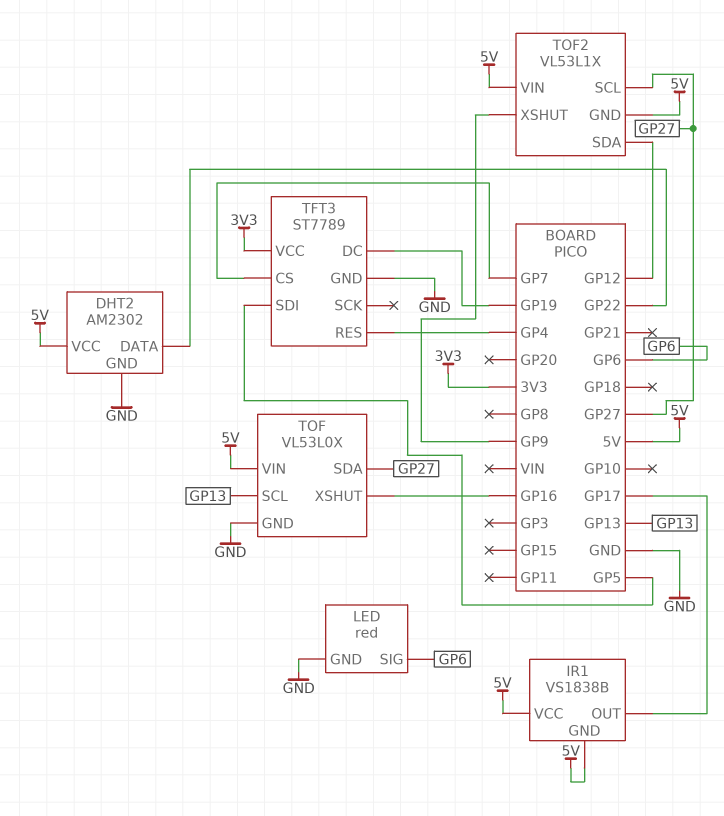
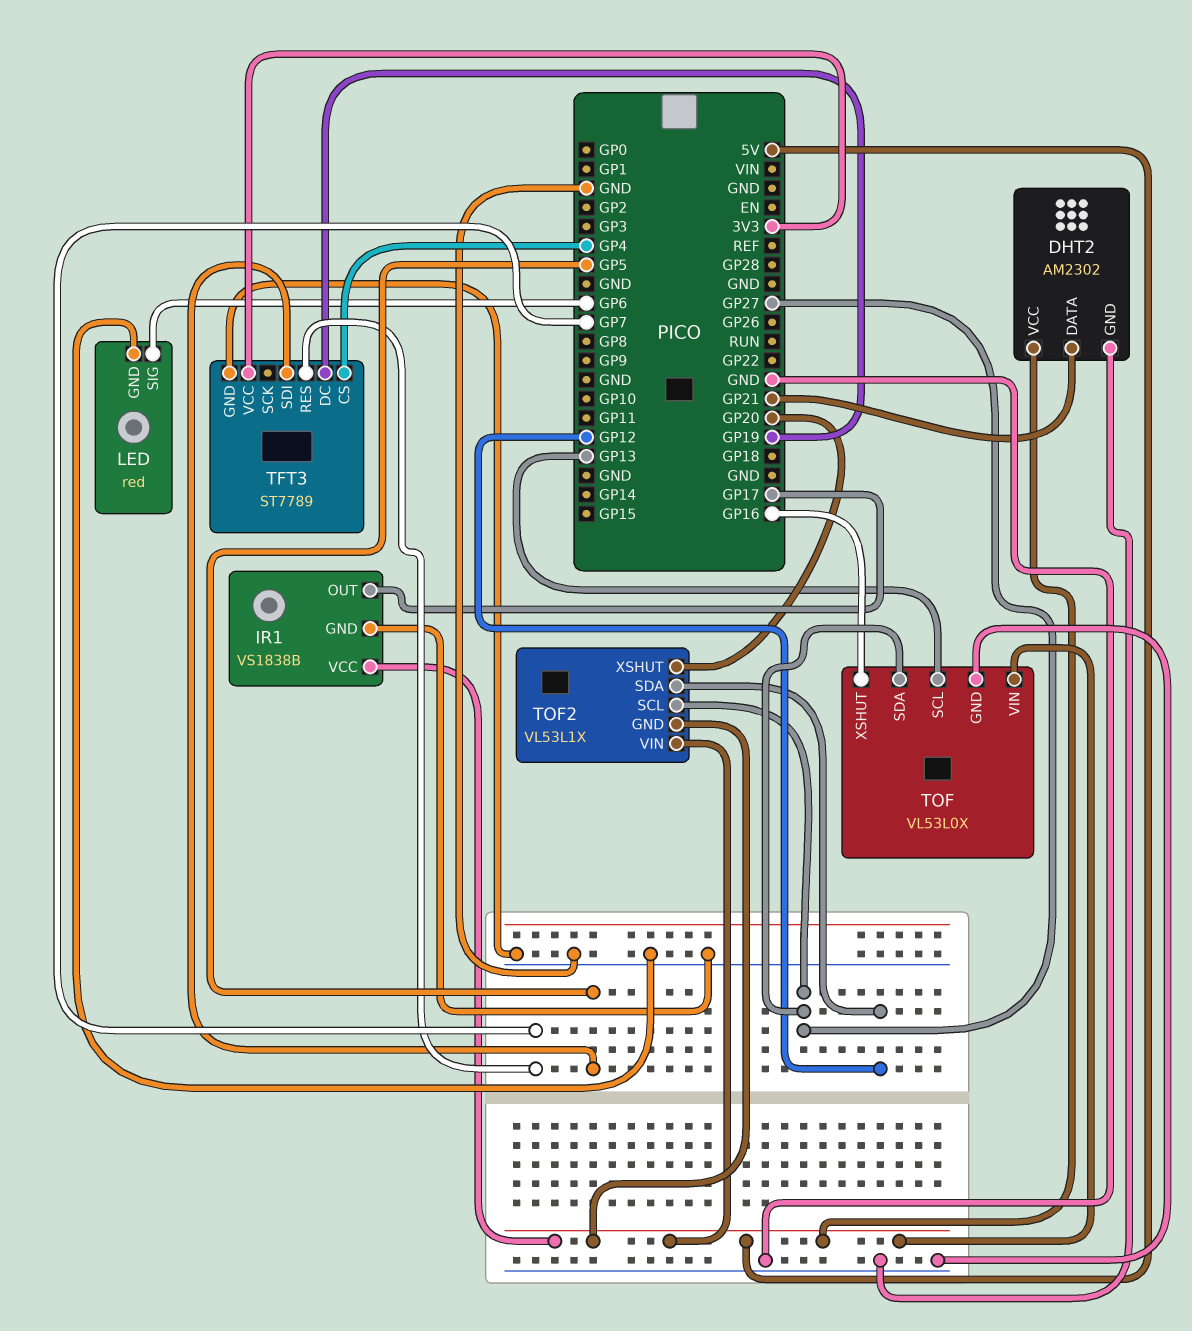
DHT2 pin DATA: GP22 -> GP21
IR1 pin GND: 5V -> GND
TFT3 pin CS: GP7 -> GP4
TFT3 pin RES: GP4 -> GP7
TOF2 pin XSHUT: GP9 -> GP20

